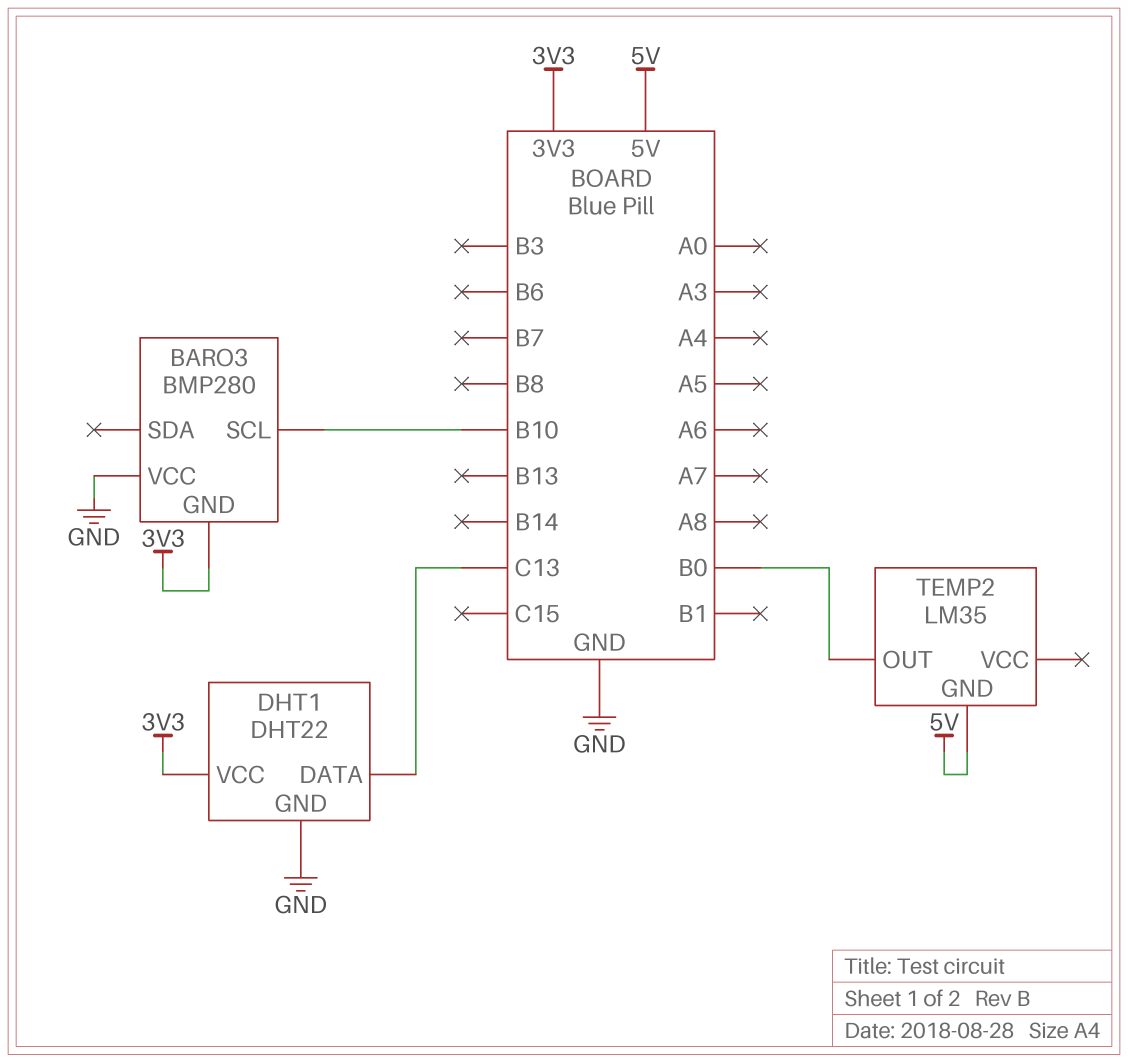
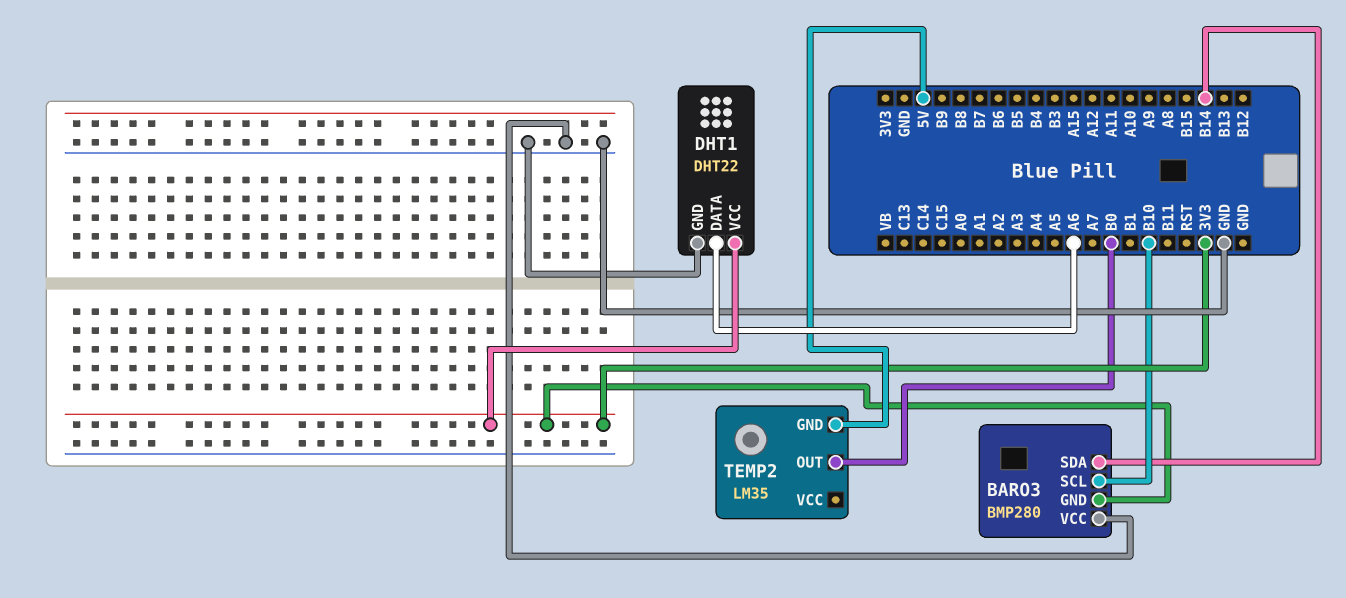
BARO3 pin SDA: none -> B14
DHT1 pin DATA: C13 -> A6

